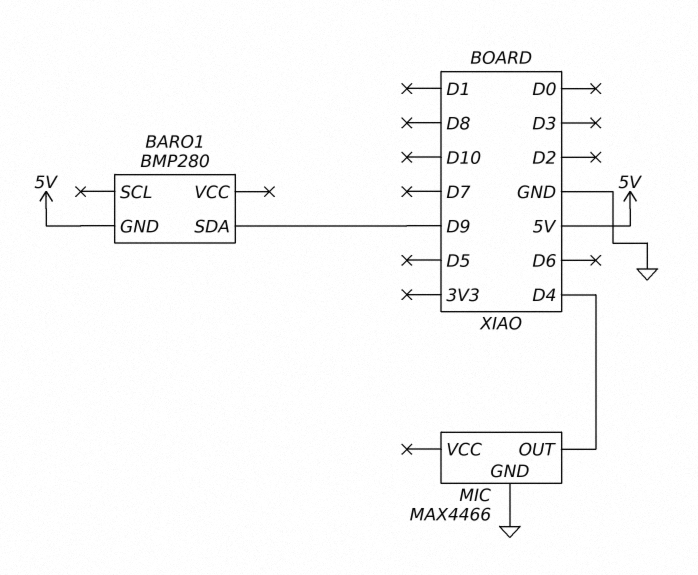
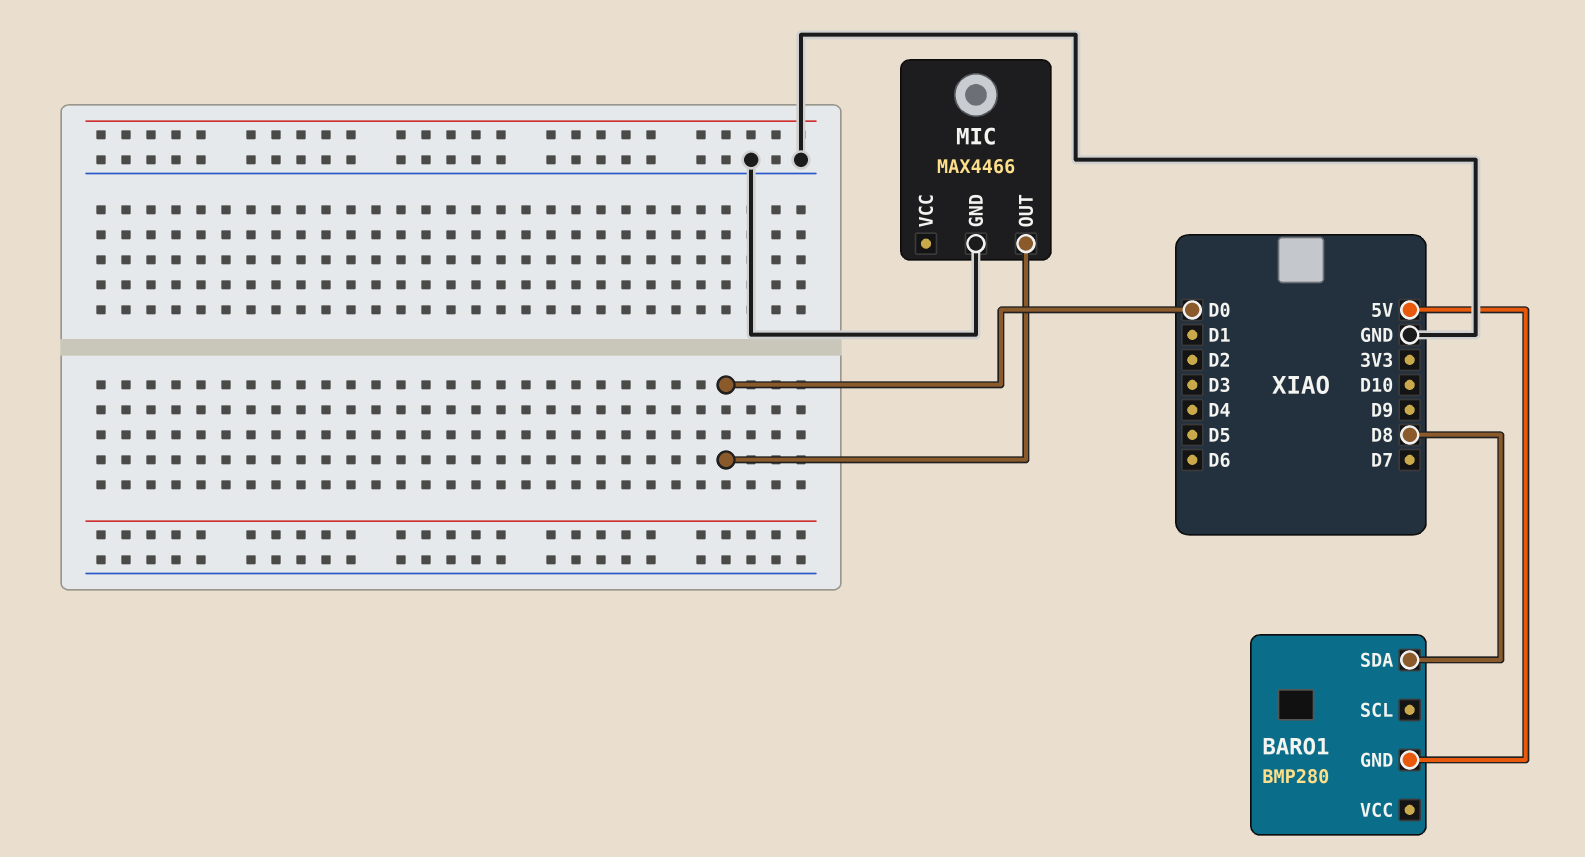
BARO1 pin SDA: D9 -> D8
MIC pin OUT: D4 -> D0

